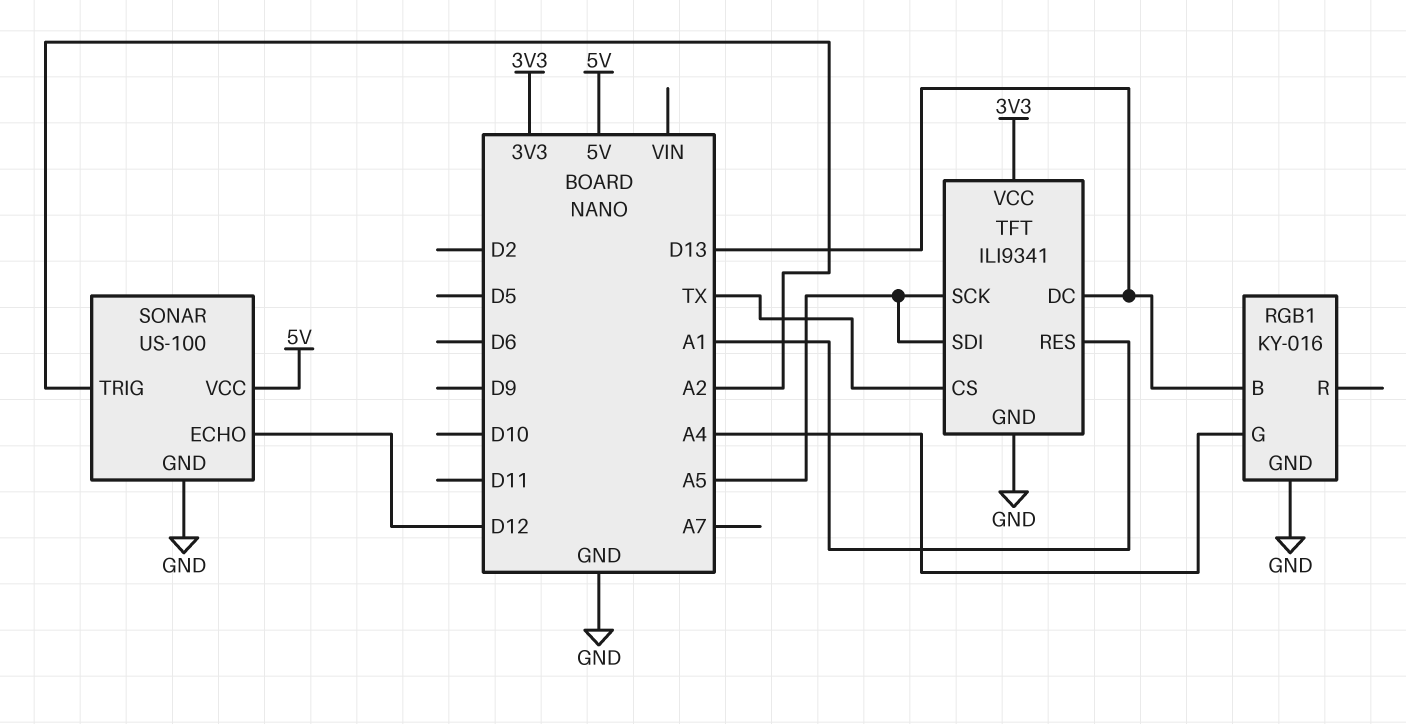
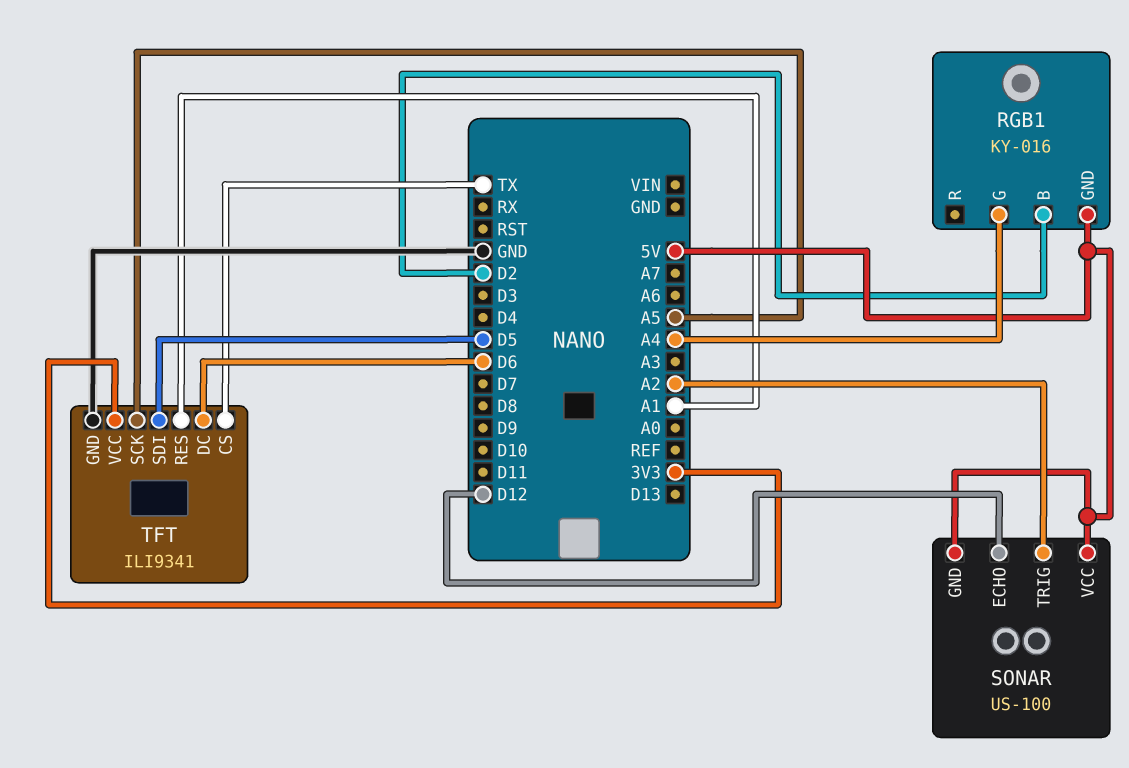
RGB1 pin B: D13 -> D2
RGB1 pin GND: GND -> 5V
SONAR pin GND: GND -> 5V
TFT pin DC: D13 -> D6
TFT pin SDI: A5 -> D5

